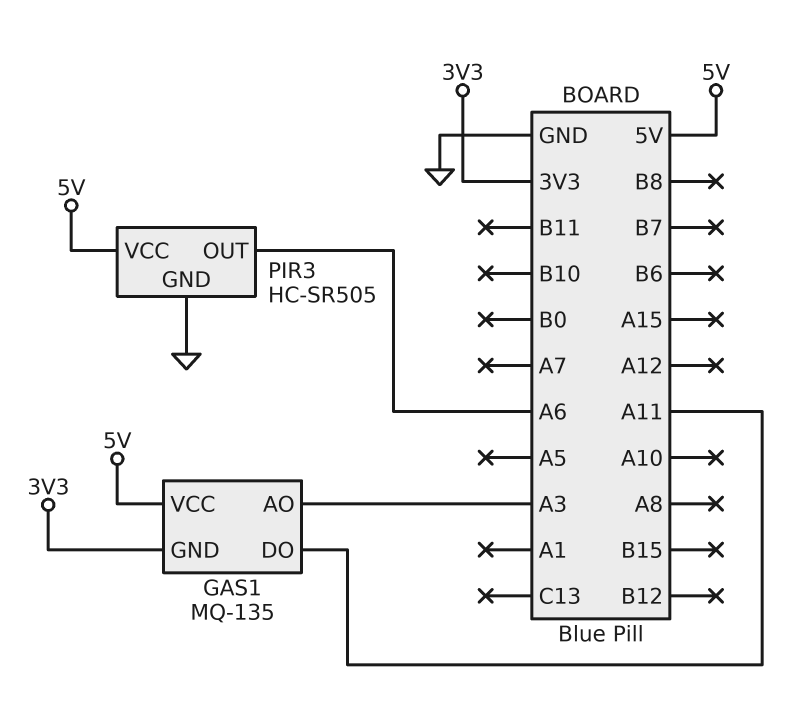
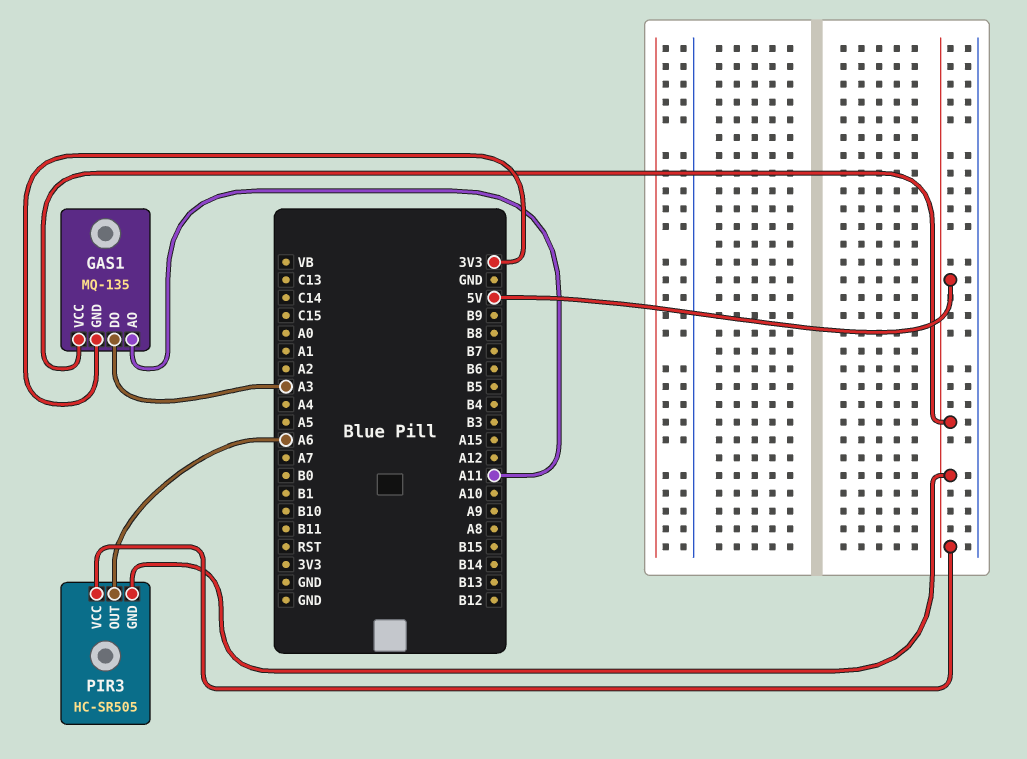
GAS1 pin AO: A3 -> A11
GAS1 pin DO: A11 -> A3
PIR3 pin GND: GND -> 5V

